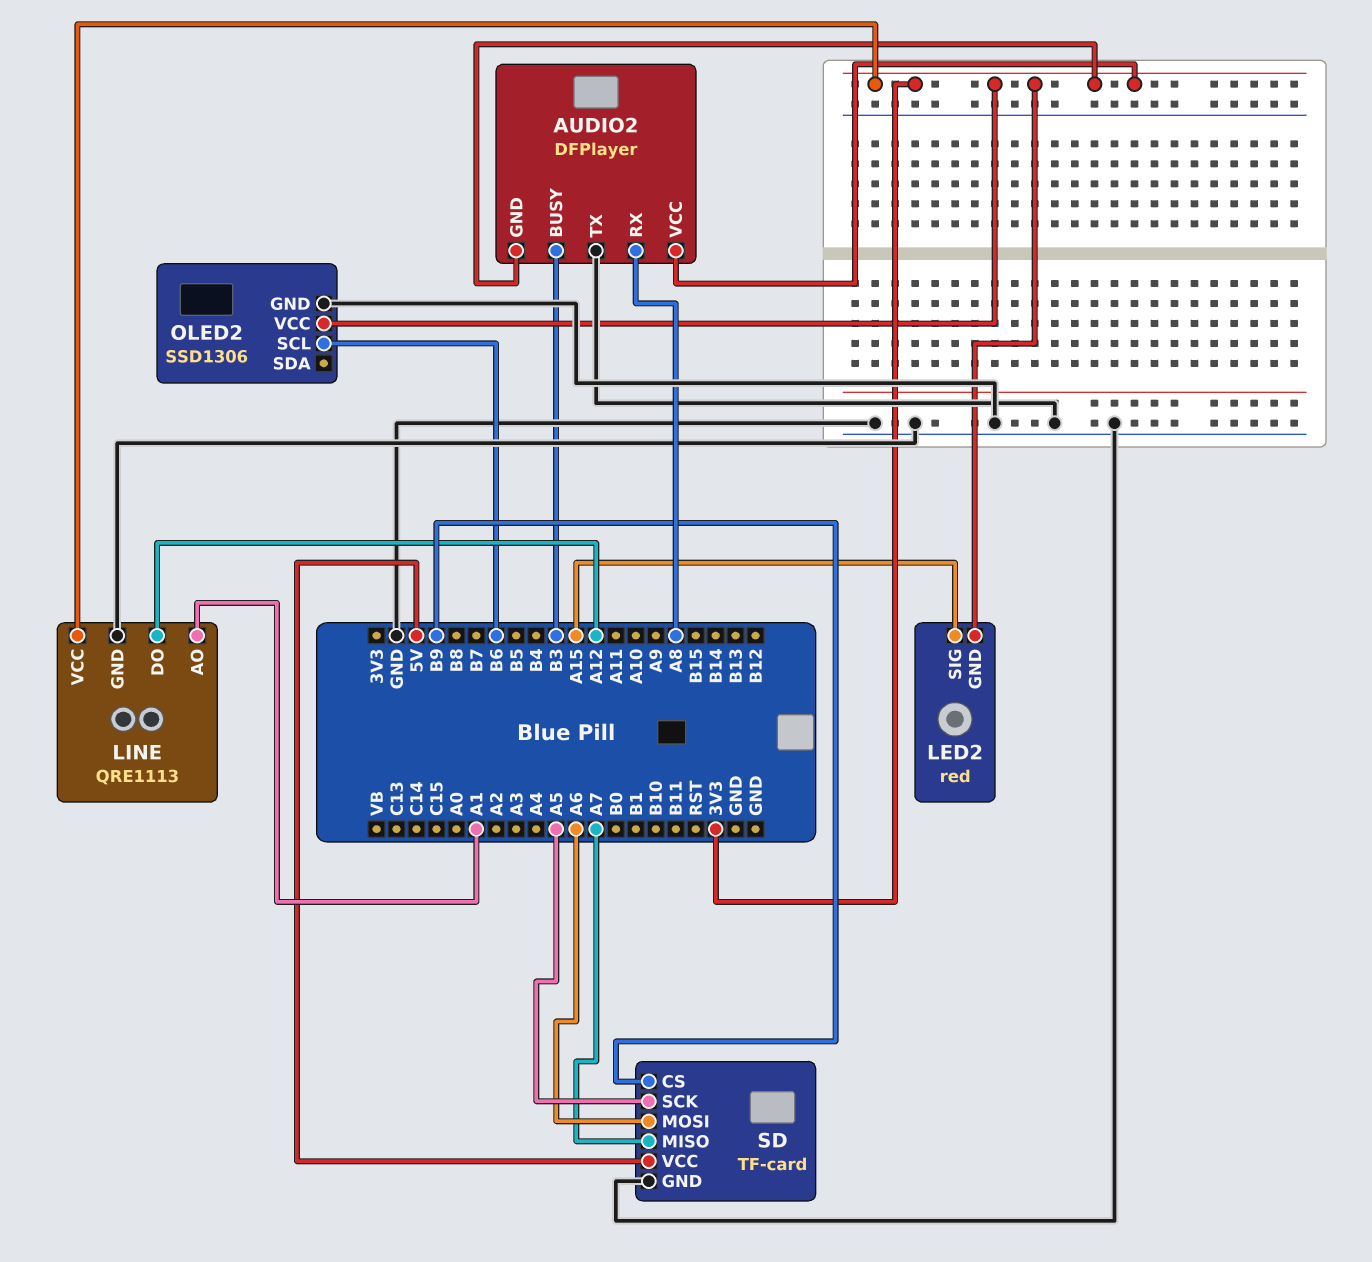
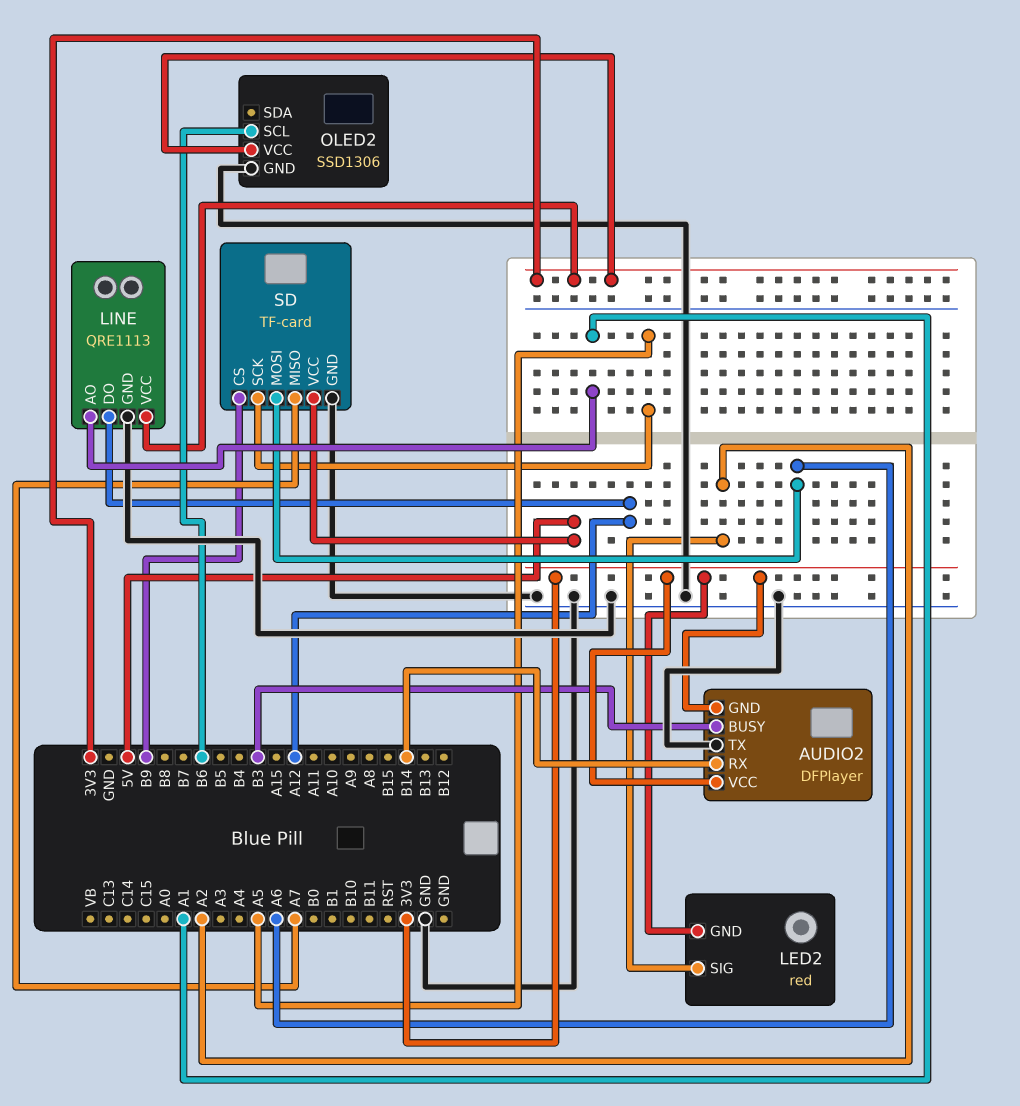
AUDIO2 pin RX: A8 -> B14
LED2 pin SIG: A15 -> A2

